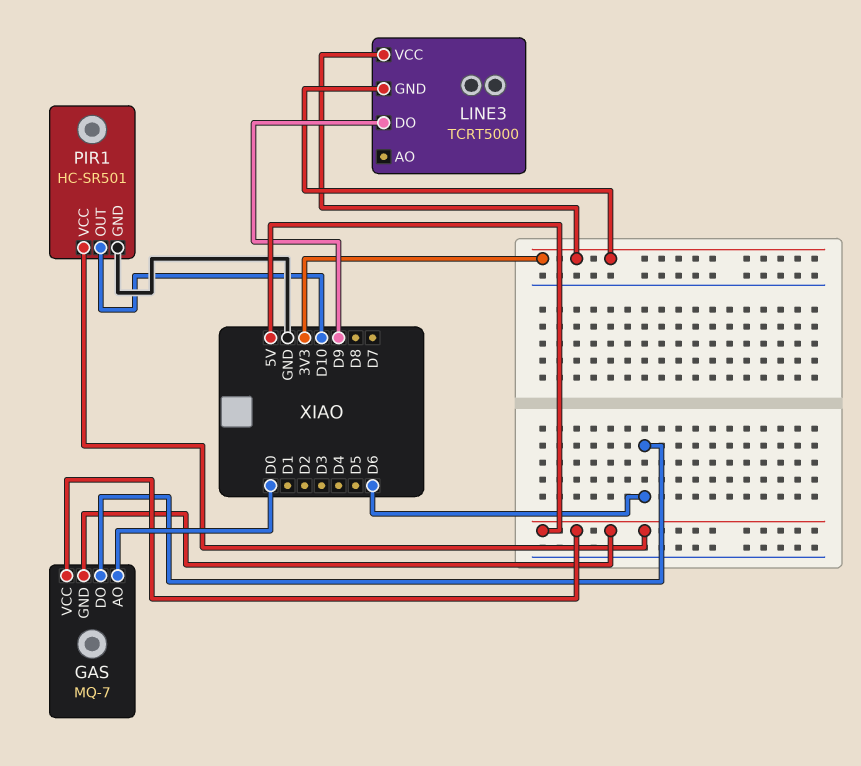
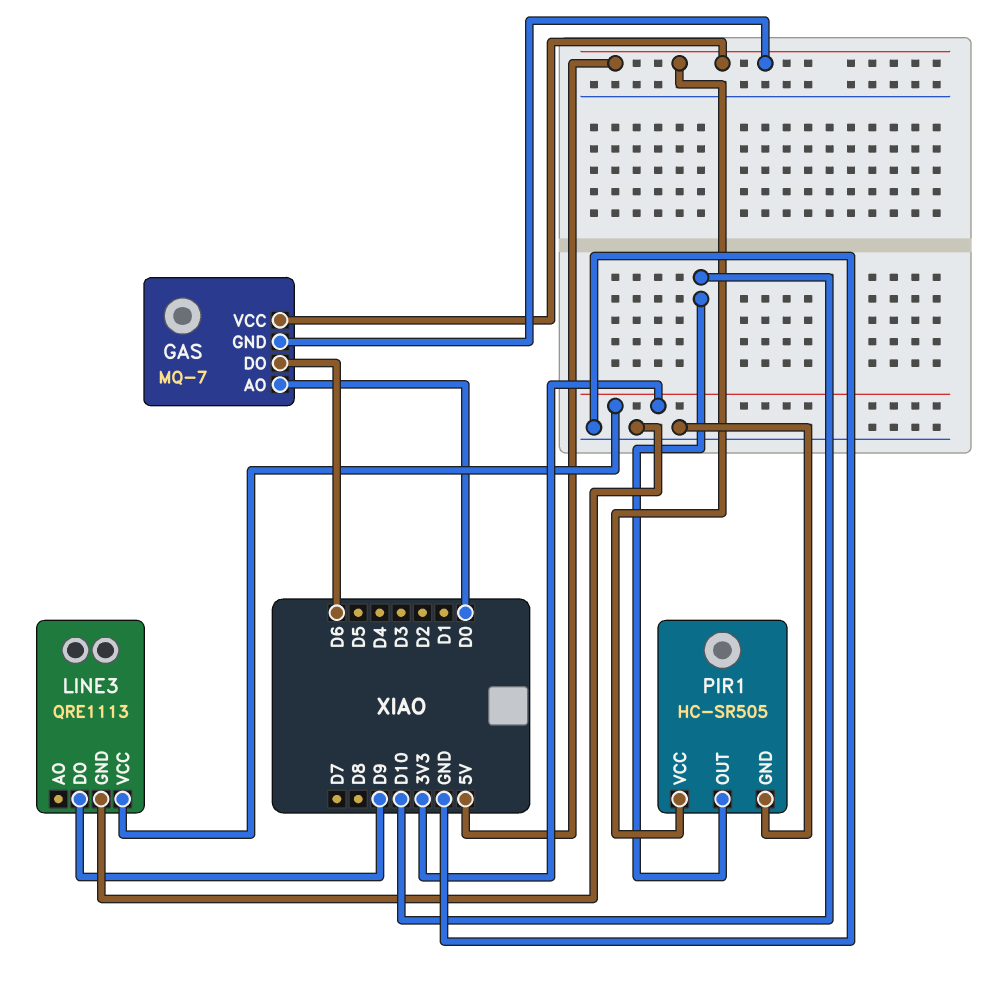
LINE3: TCRT5000 -> QRE1113
LINE3 pin GND: 3V3 -> GND
PIR1: HC-SR501 -> HC-SR505

